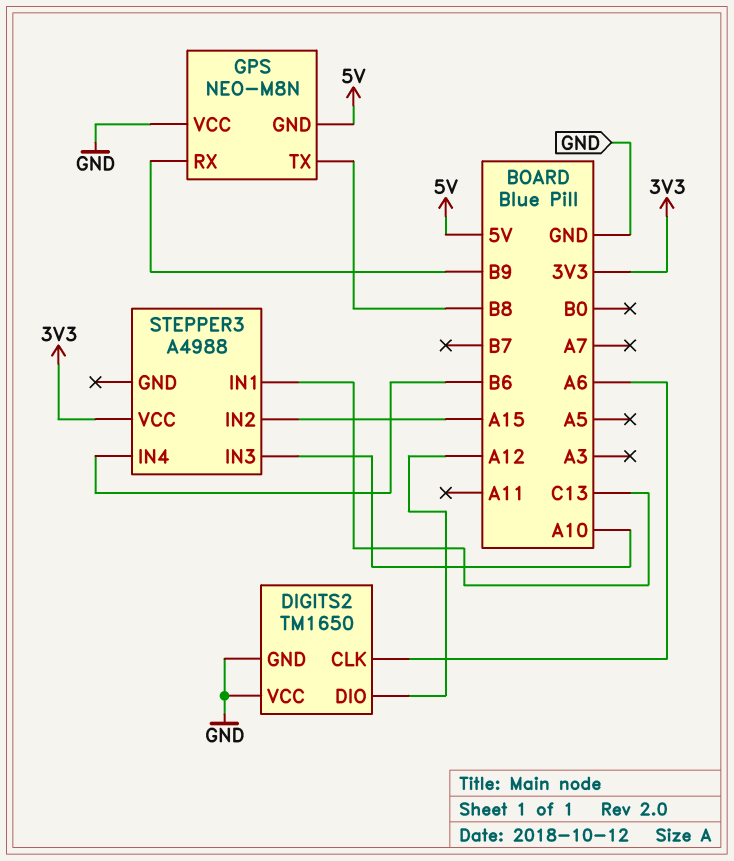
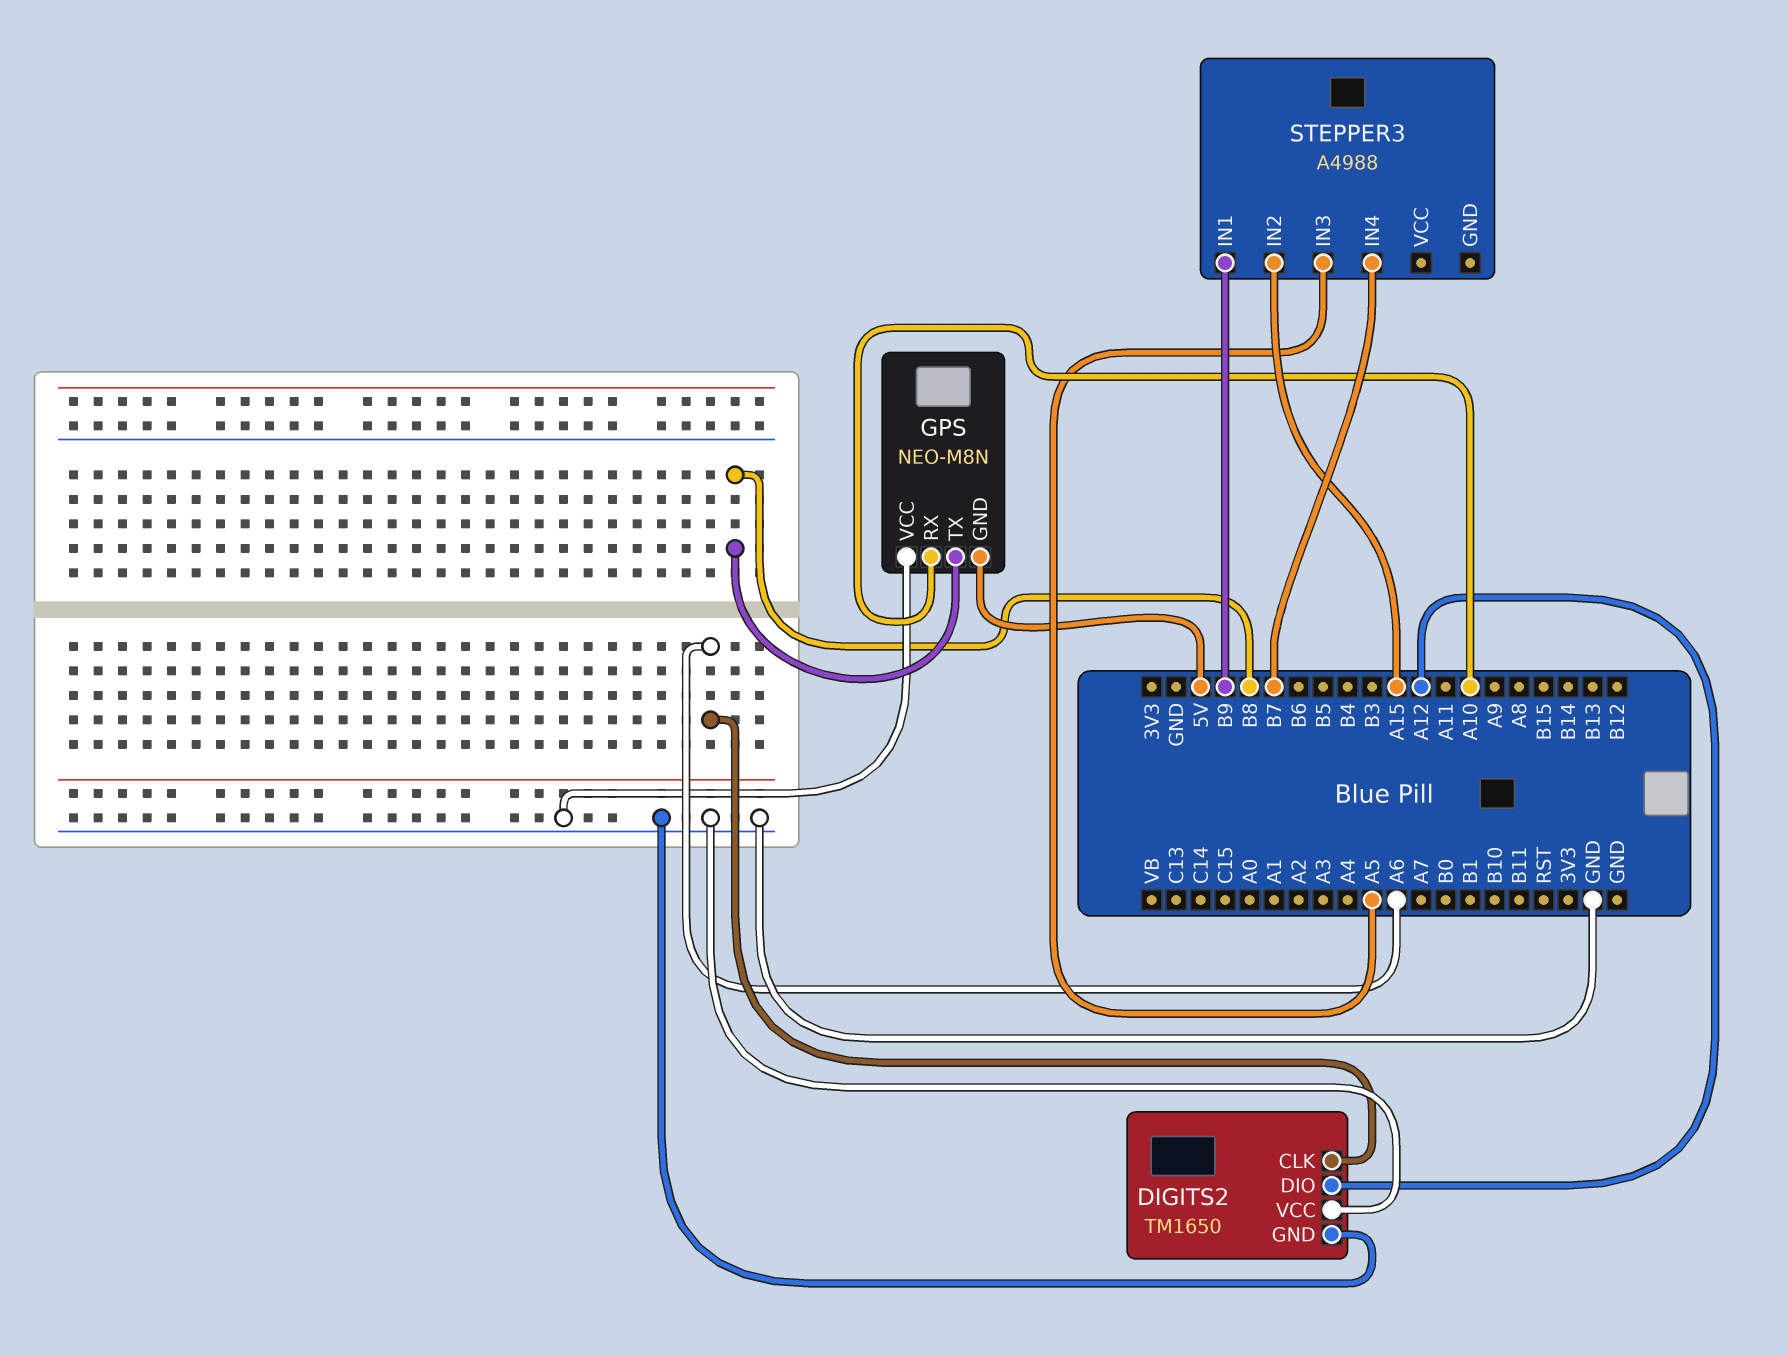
GPS pin RX: B9 -> A10
STEPPER3 pin IN1: C13 -> B9
STEPPER3 pin IN3: A10 -> A5
STEPPER3 pin IN4: B6 -> B7
STEPPER3 pin VCC: 3V3 -> none

